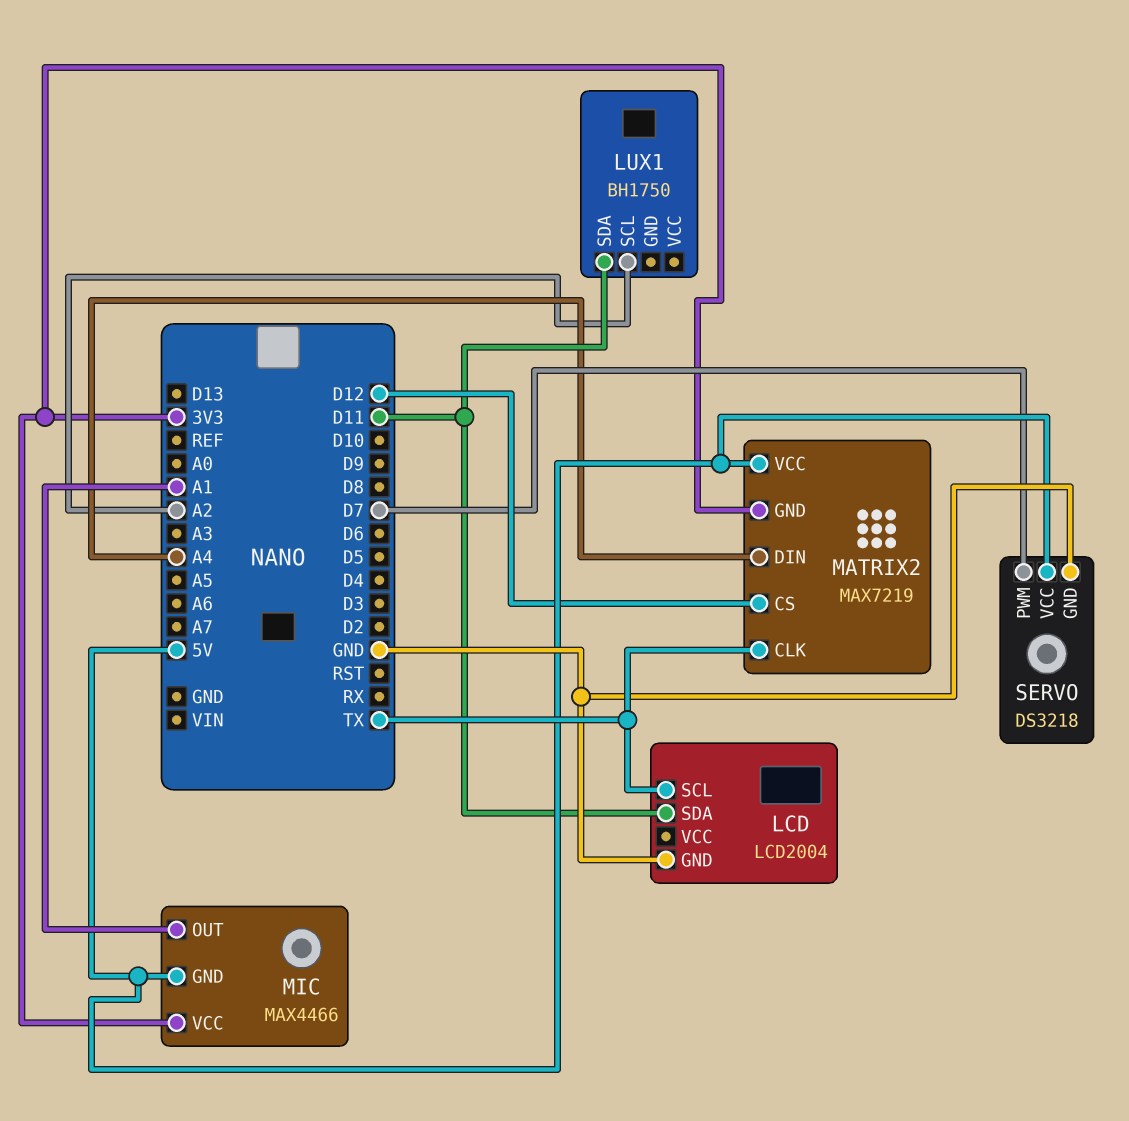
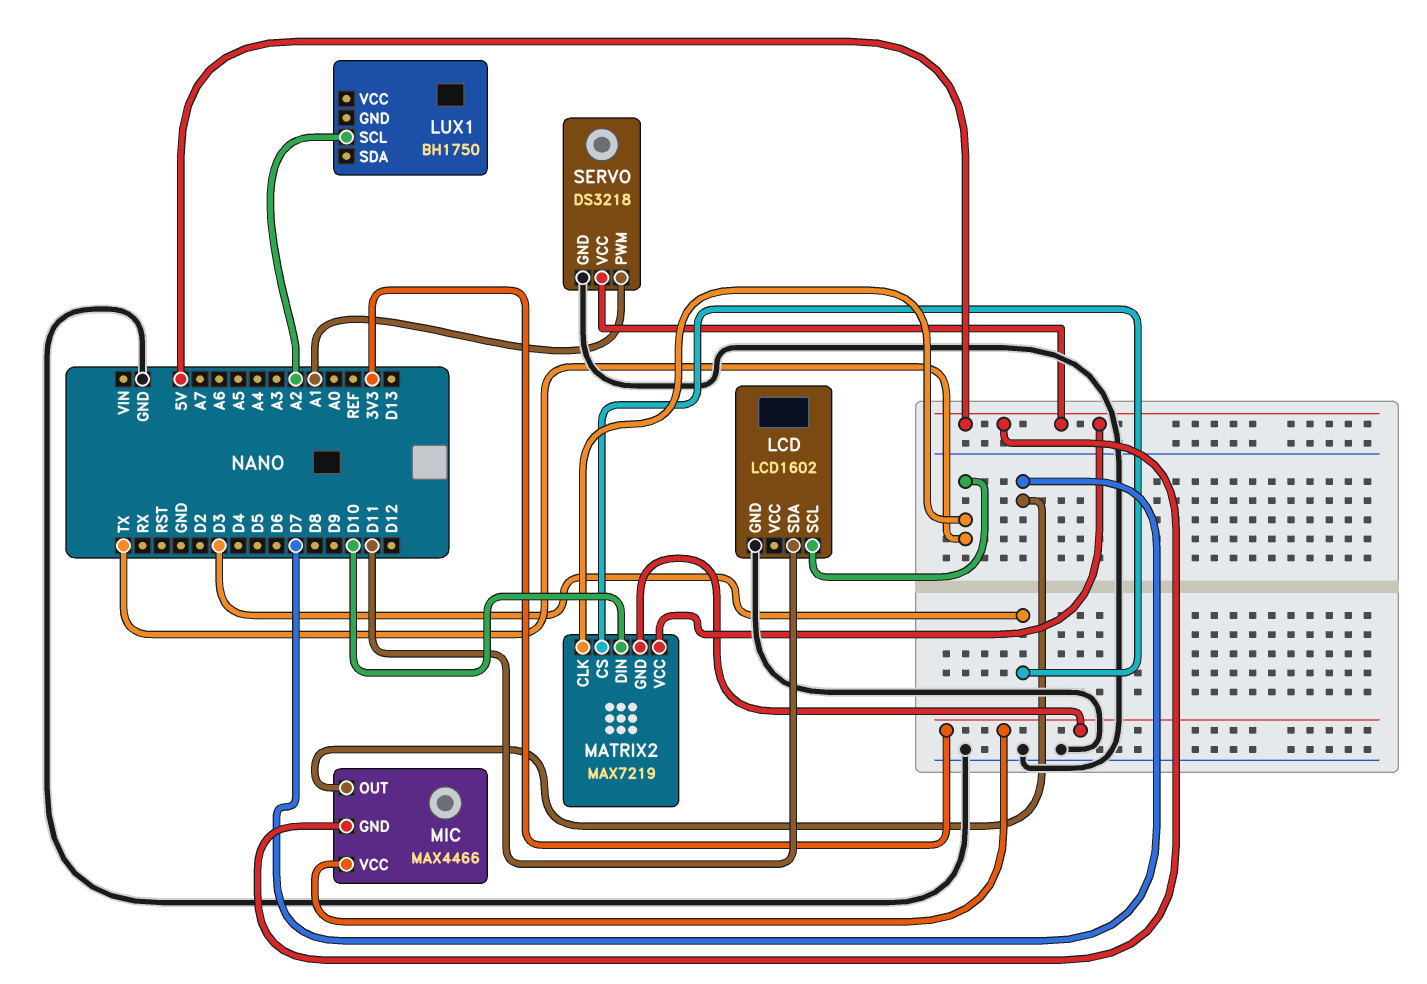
LCD: LCD2004 -> LCD1602
LUX1 pin SDA: D11 -> none
MATRIX2 pin CS: D12 -> D3
MATRIX2 pin DIN: A4 -> D10
MIC pin OUT: A1 -> D7
SERVO pin PWM: D7 -> A1

